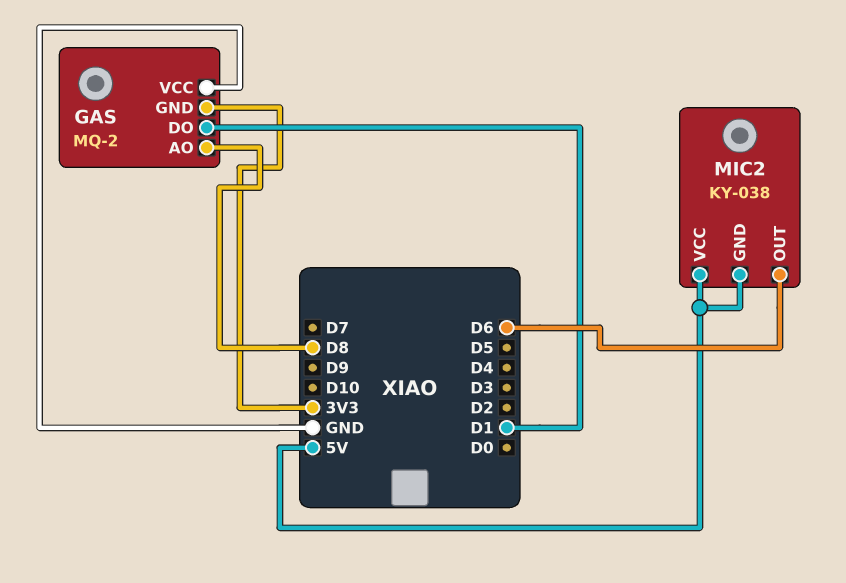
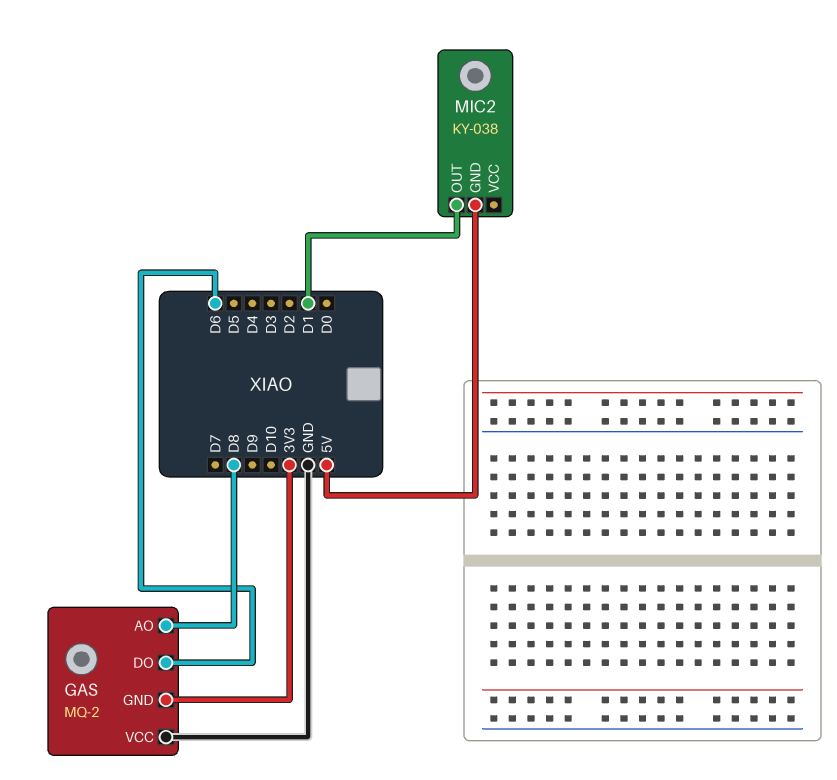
GAS pin DO: D1 -> D6
MIC2 pin OUT: D6 -> D1
MIC2 pin VCC: 5V -> none

